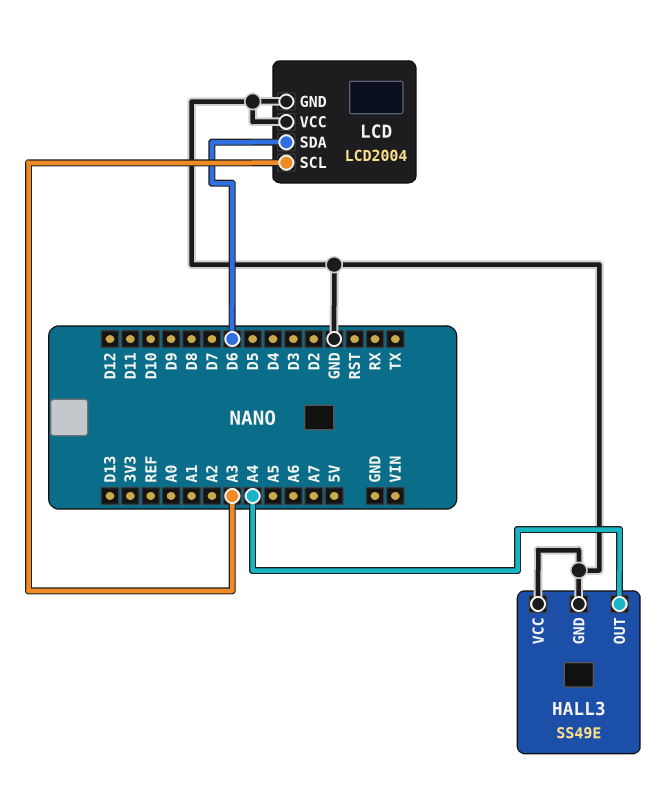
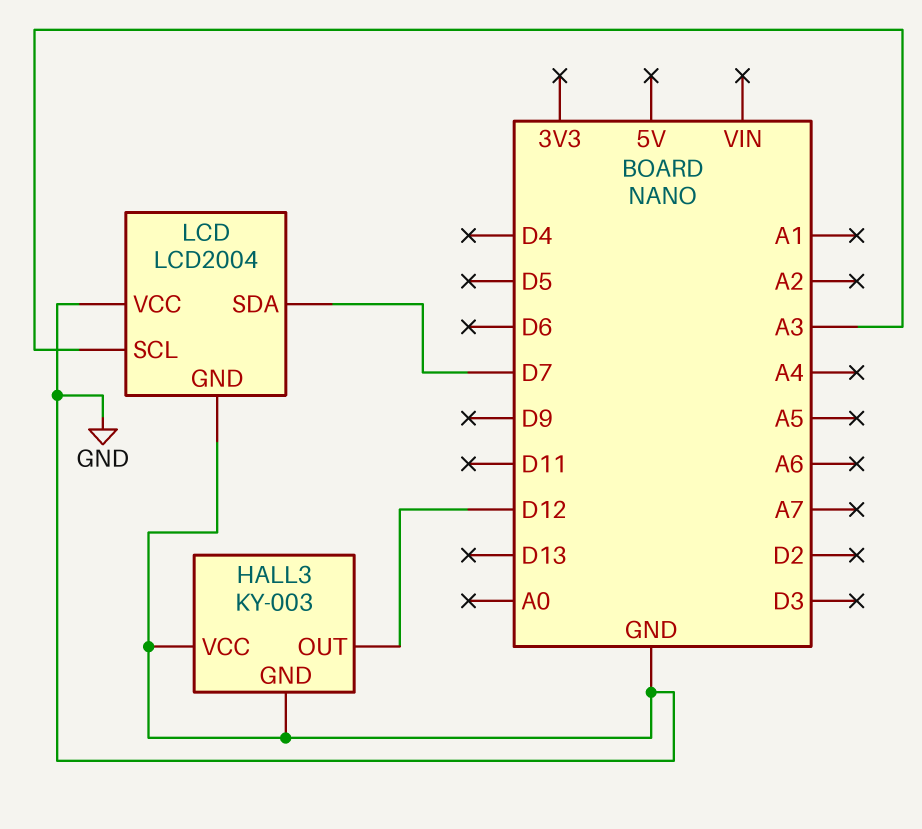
HALL3: SS49E -> KY-003
HALL3 pin OUT: A4 -> D12
LCD pin SDA: D6 -> D7

